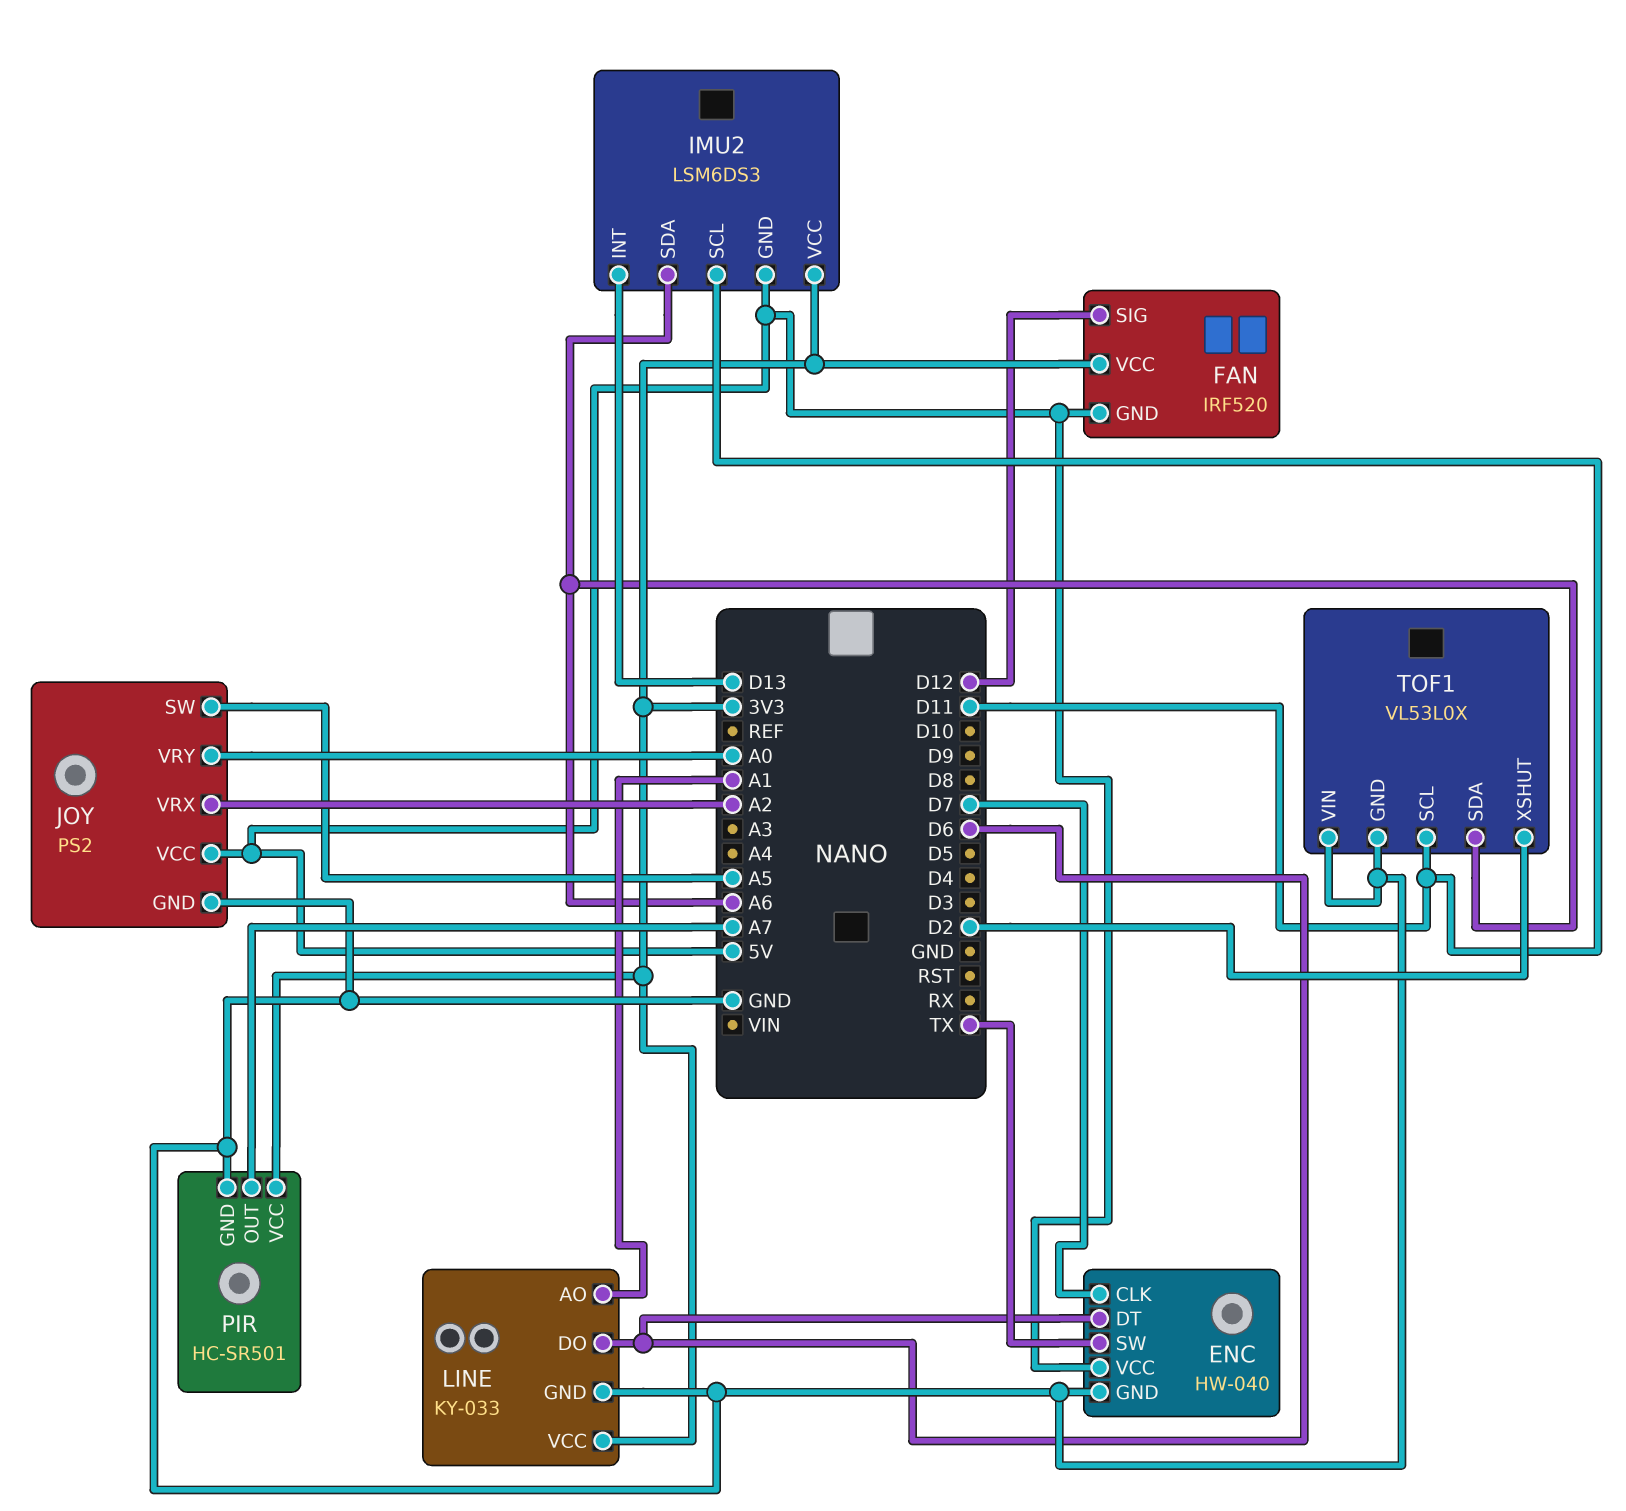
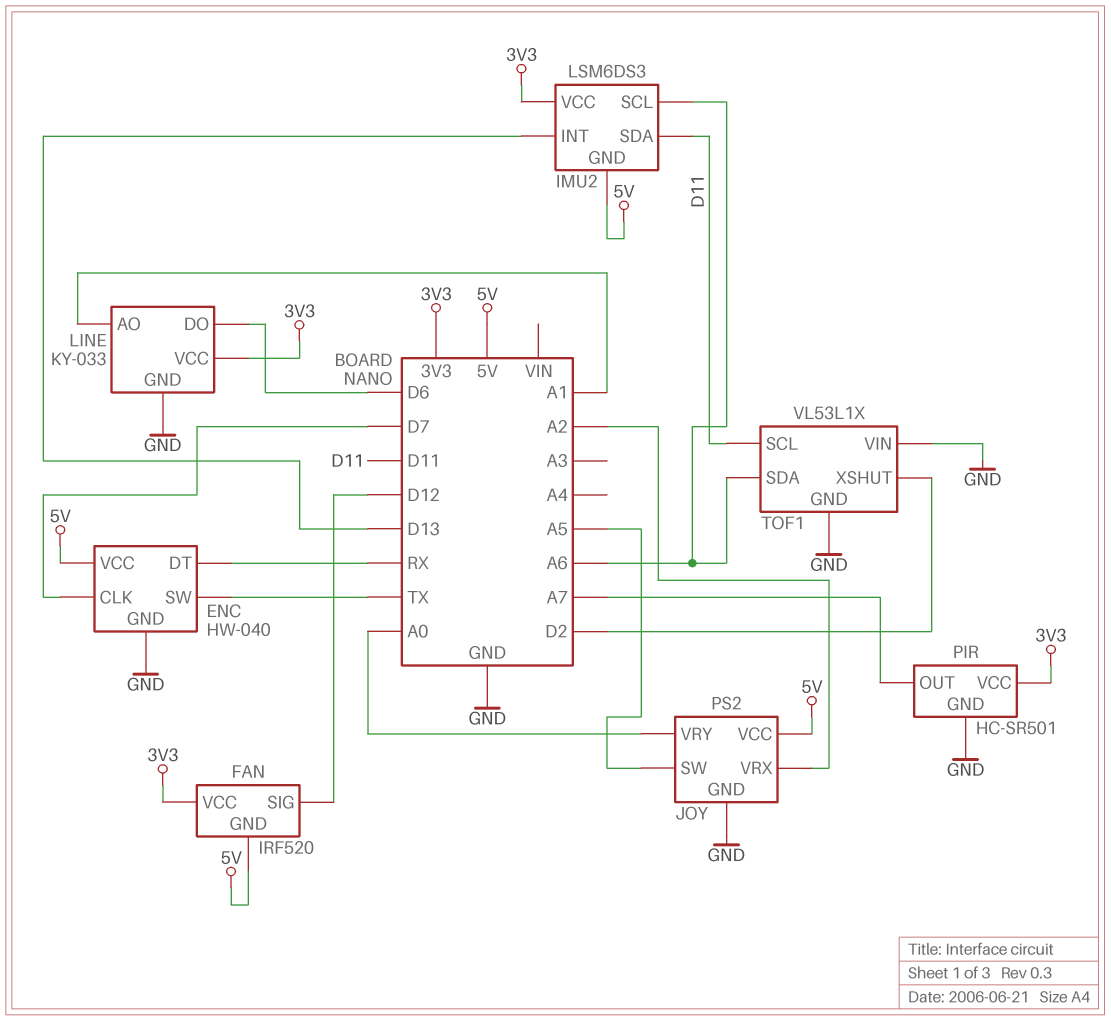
ENC pin DT: D6 -> RX
IMU2 pin SCL: D11 -> A6
IMU2 pin SDA: A6 -> D11
TOF1: VL53L0X -> VL53L1X

